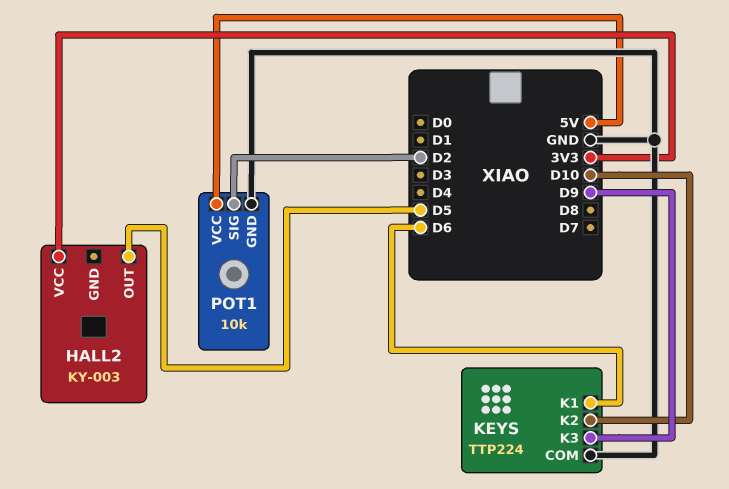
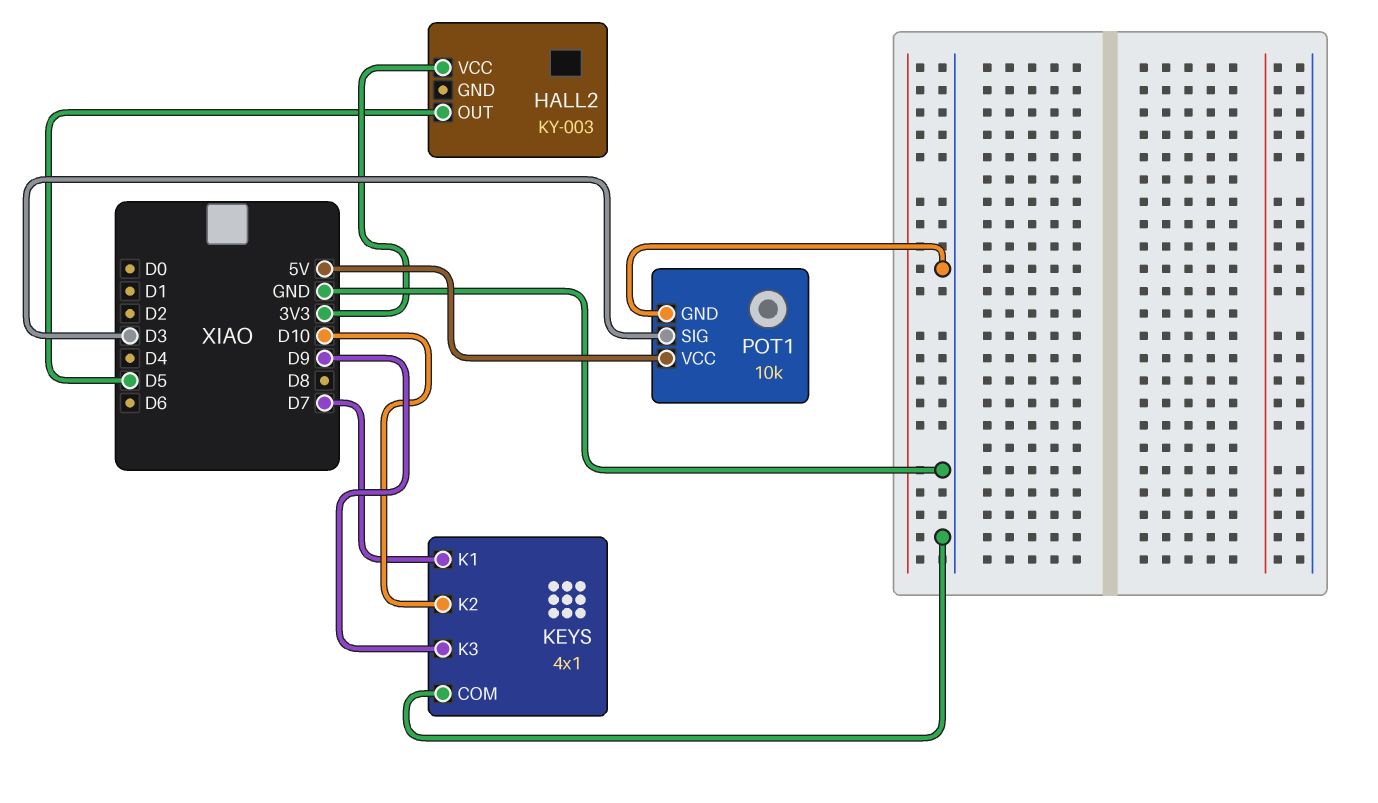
KEYS: TTP224 -> 4x1
KEYS pin K1: D6 -> D7
POT1 pin SIG: D2 -> D3

